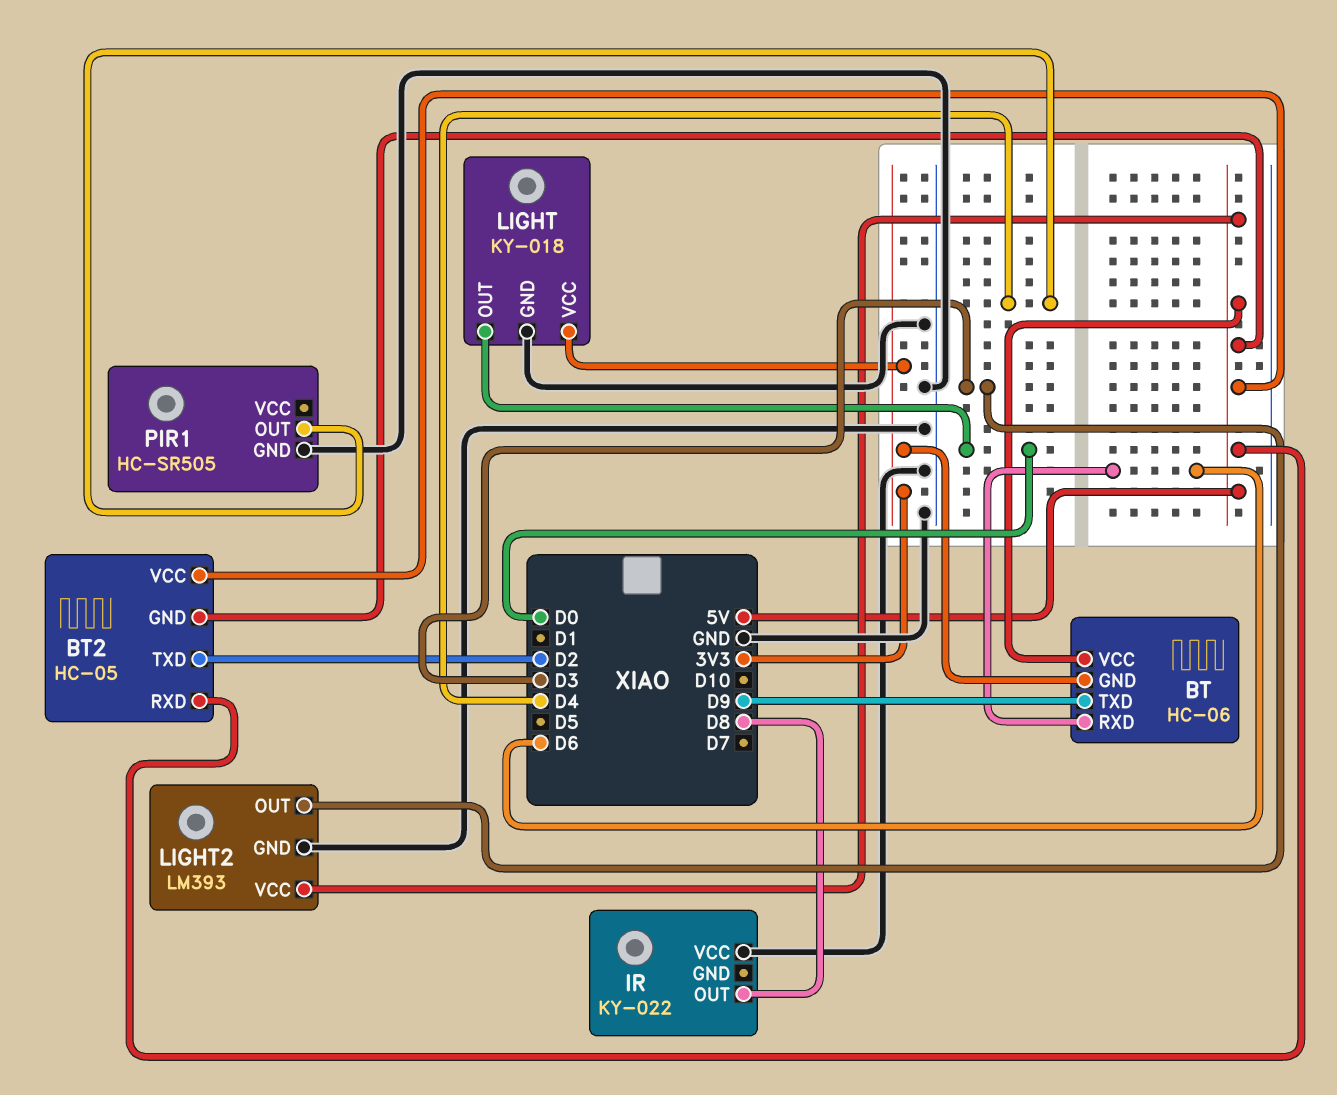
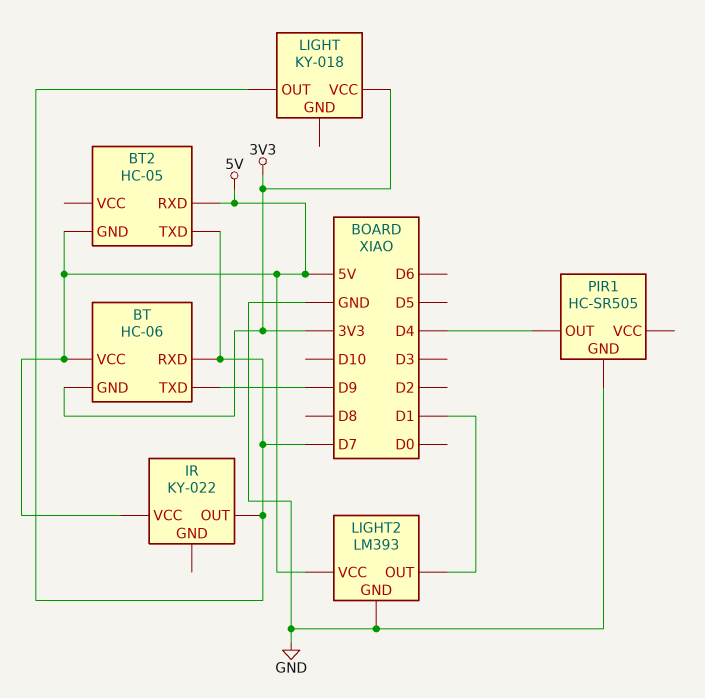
BT pin RXD: D6 -> D7
BT2 pin TXD: D2 -> D7
BT2 pin VCC: 5V -> none
IR pin OUT: D8 -> D7
IR pin VCC: GND -> 5V
LIGHT pin GND: GND -> none
LIGHT pin OUT: D0 -> D7
LIGHT2 pin OUT: D3 -> D1

